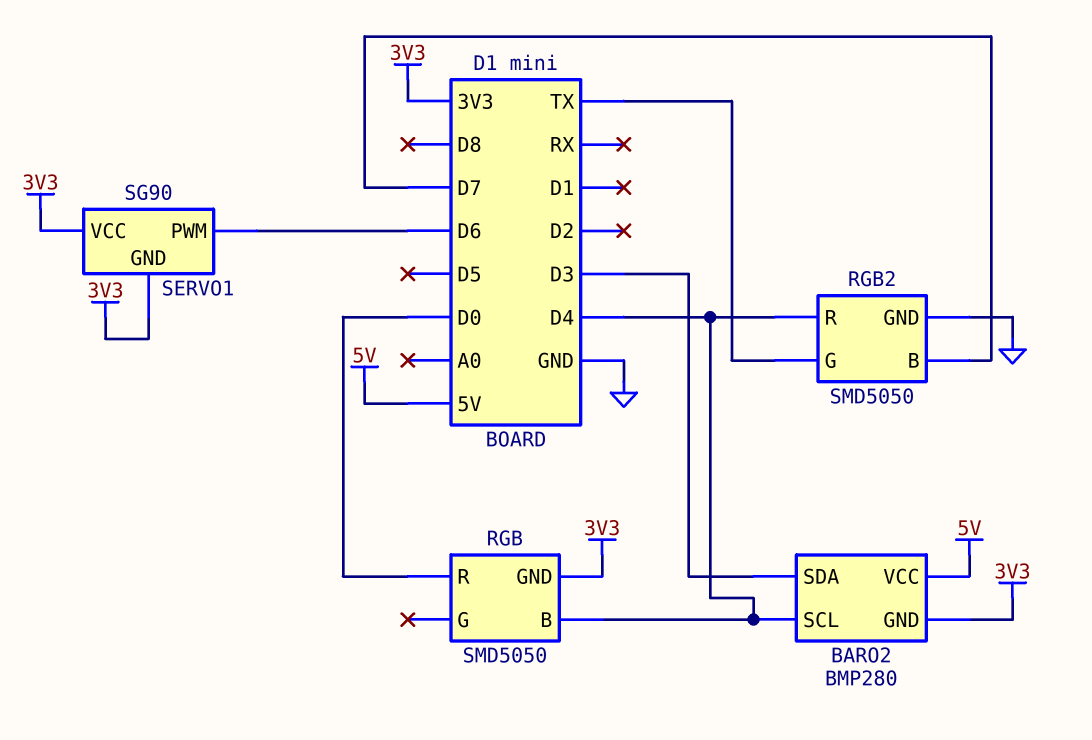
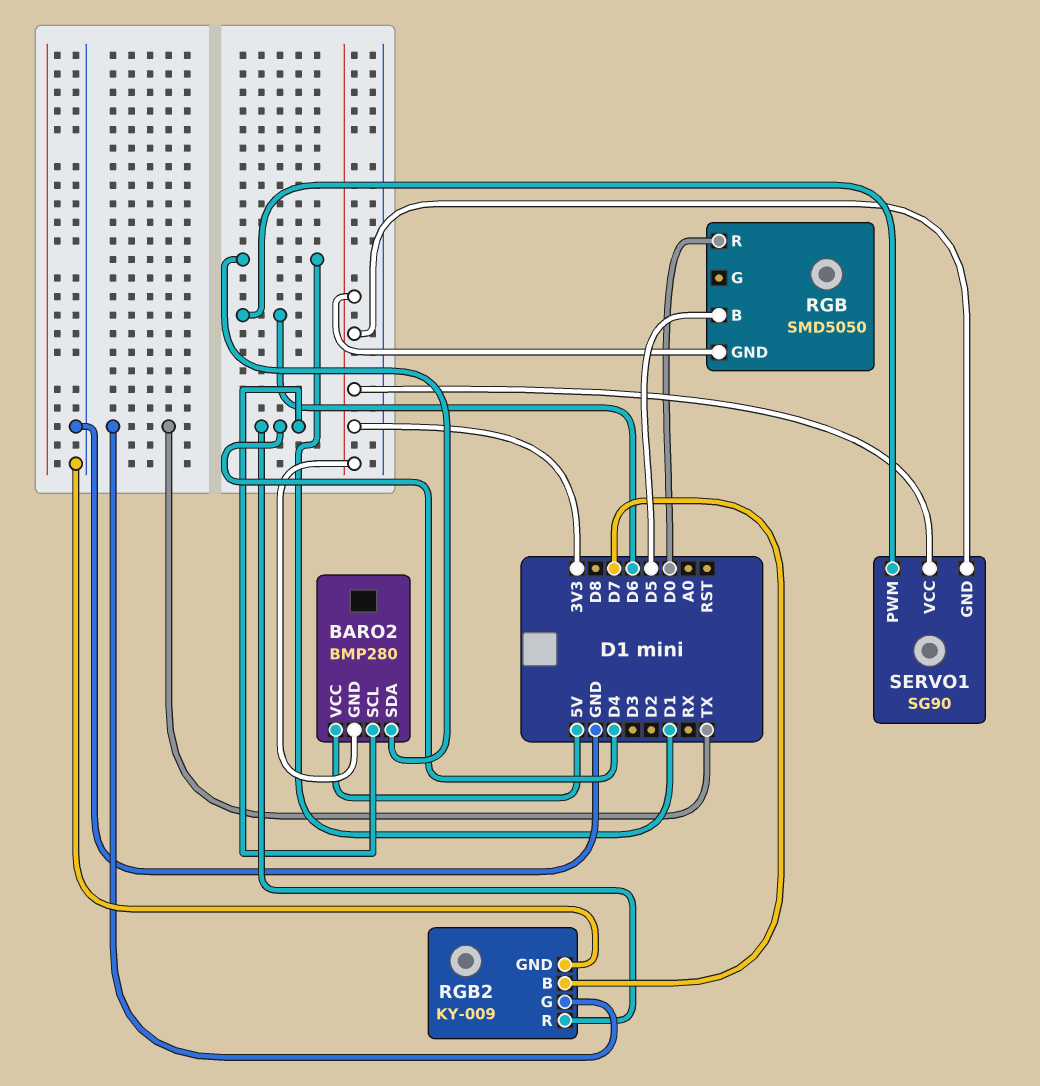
BARO2 pin SDA: D3 -> D1
RGB pin B: D4 -> D5
RGB2: SMD5050 -> KY-009

